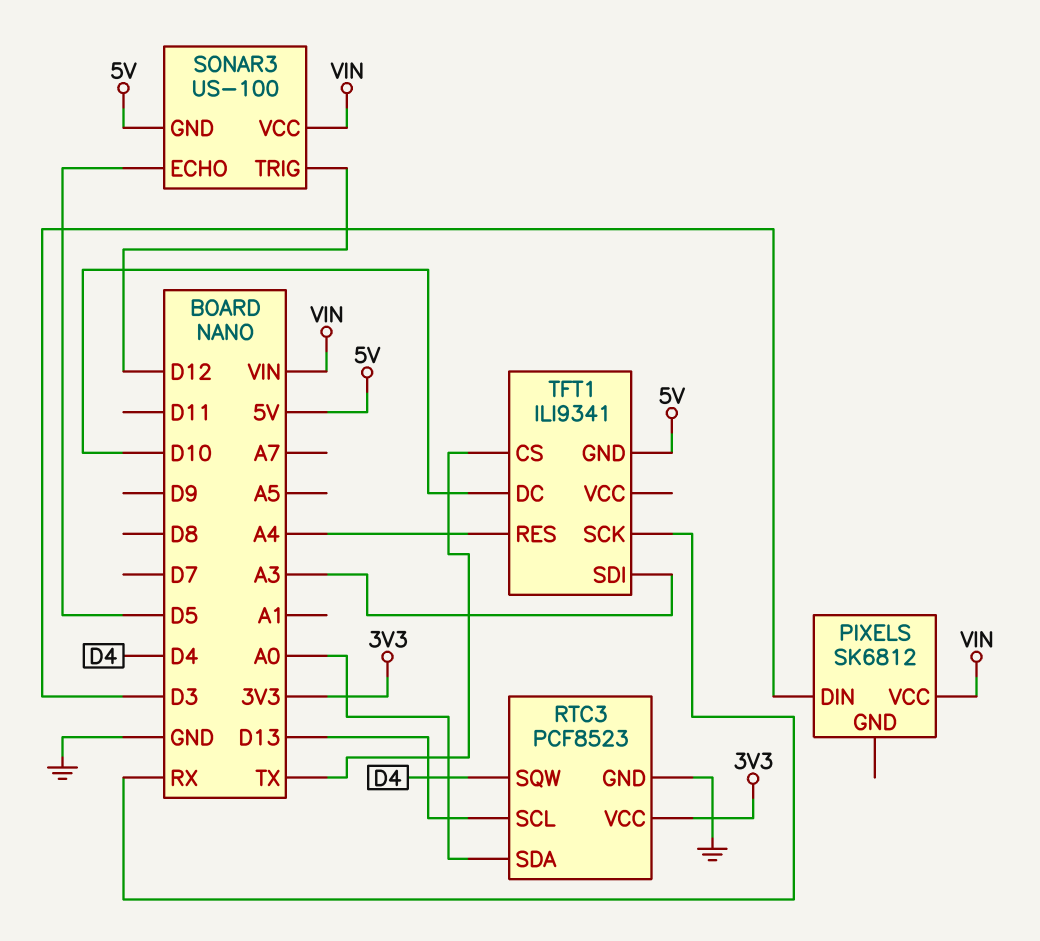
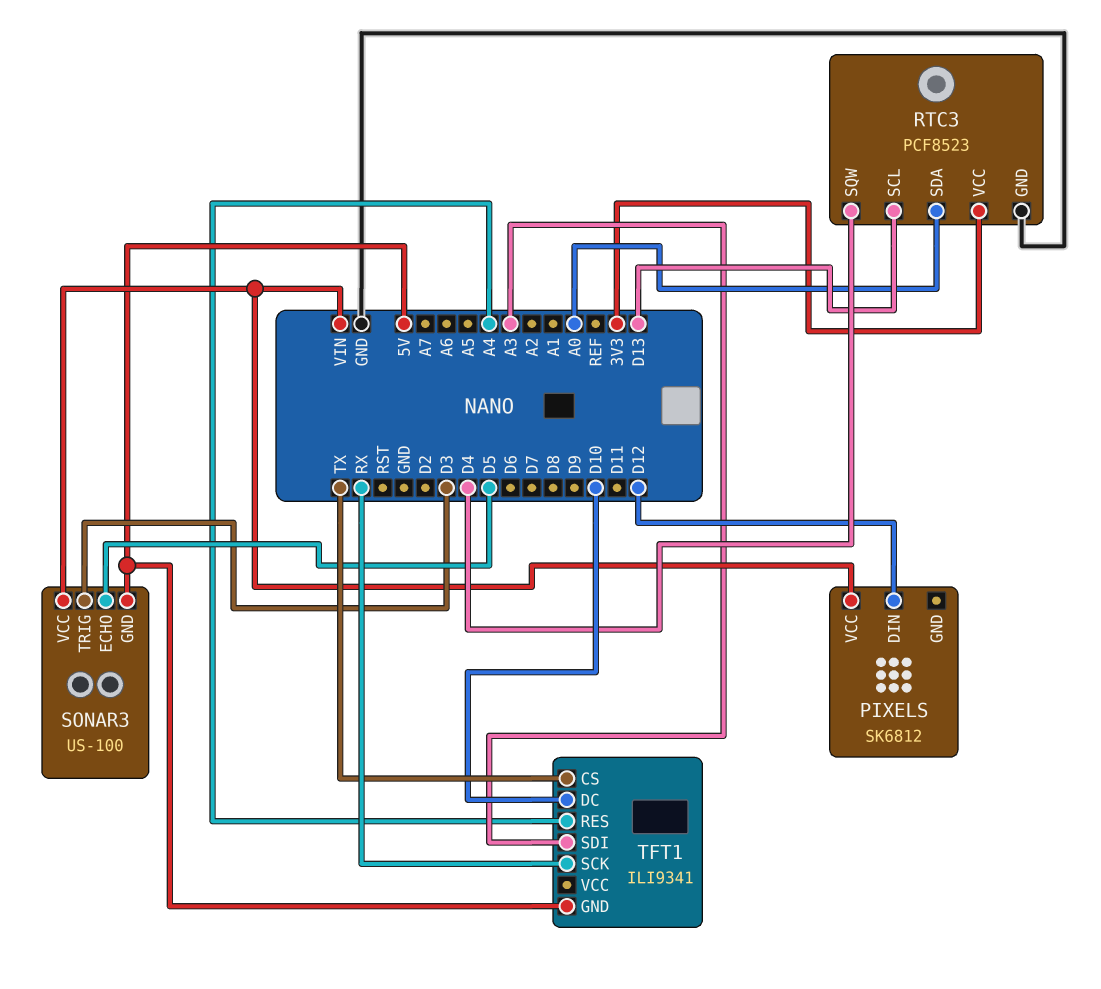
PIXELS pin DIN: D3 -> D12
SONAR3 pin TRIG: D12 -> D3

